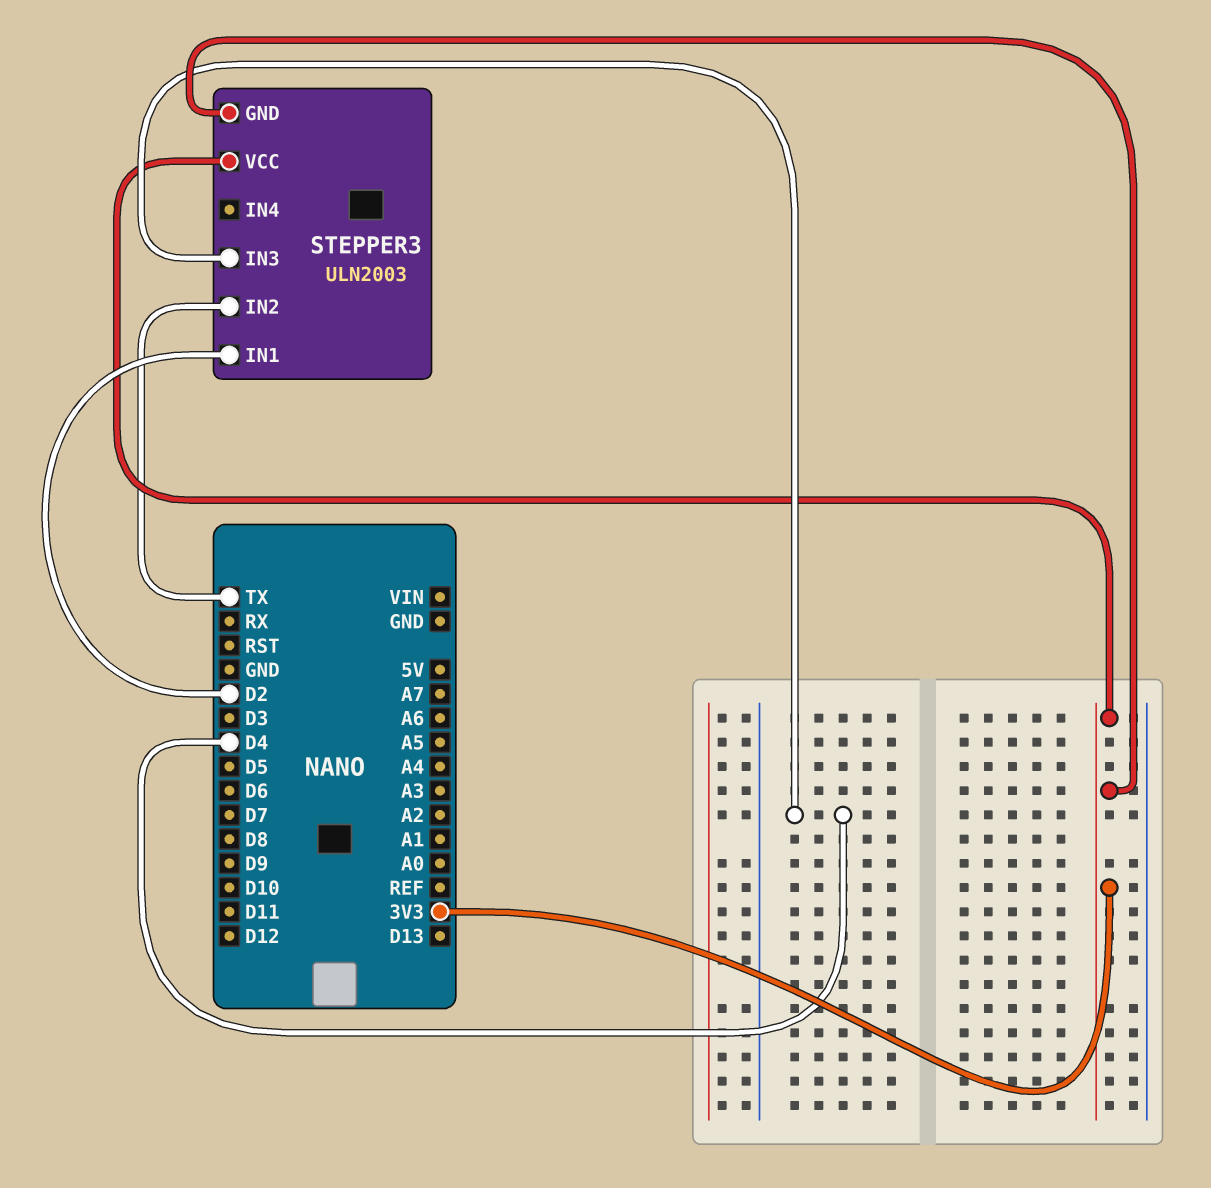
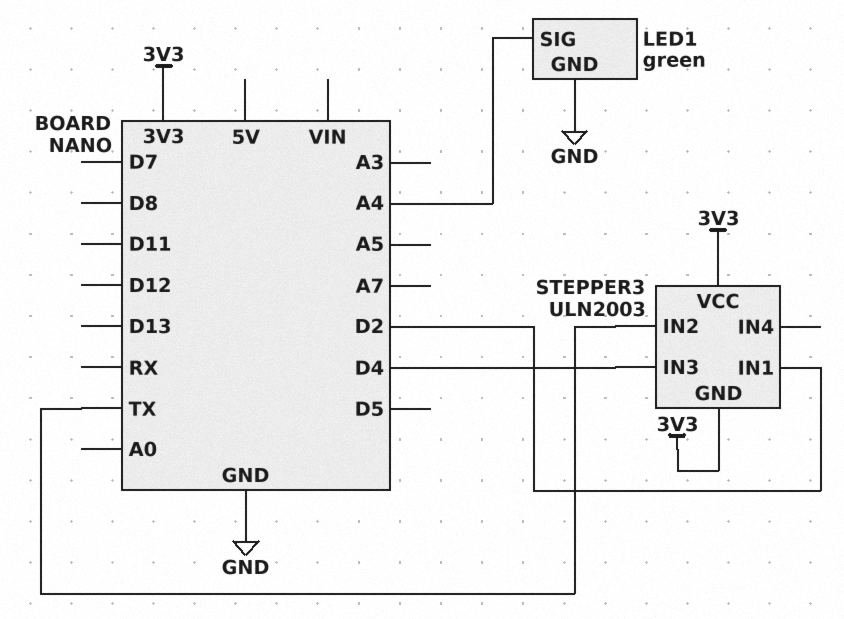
LED1: none -> green
LED1 pin GND: none -> GND
LED1 pin SIG: none -> A4

